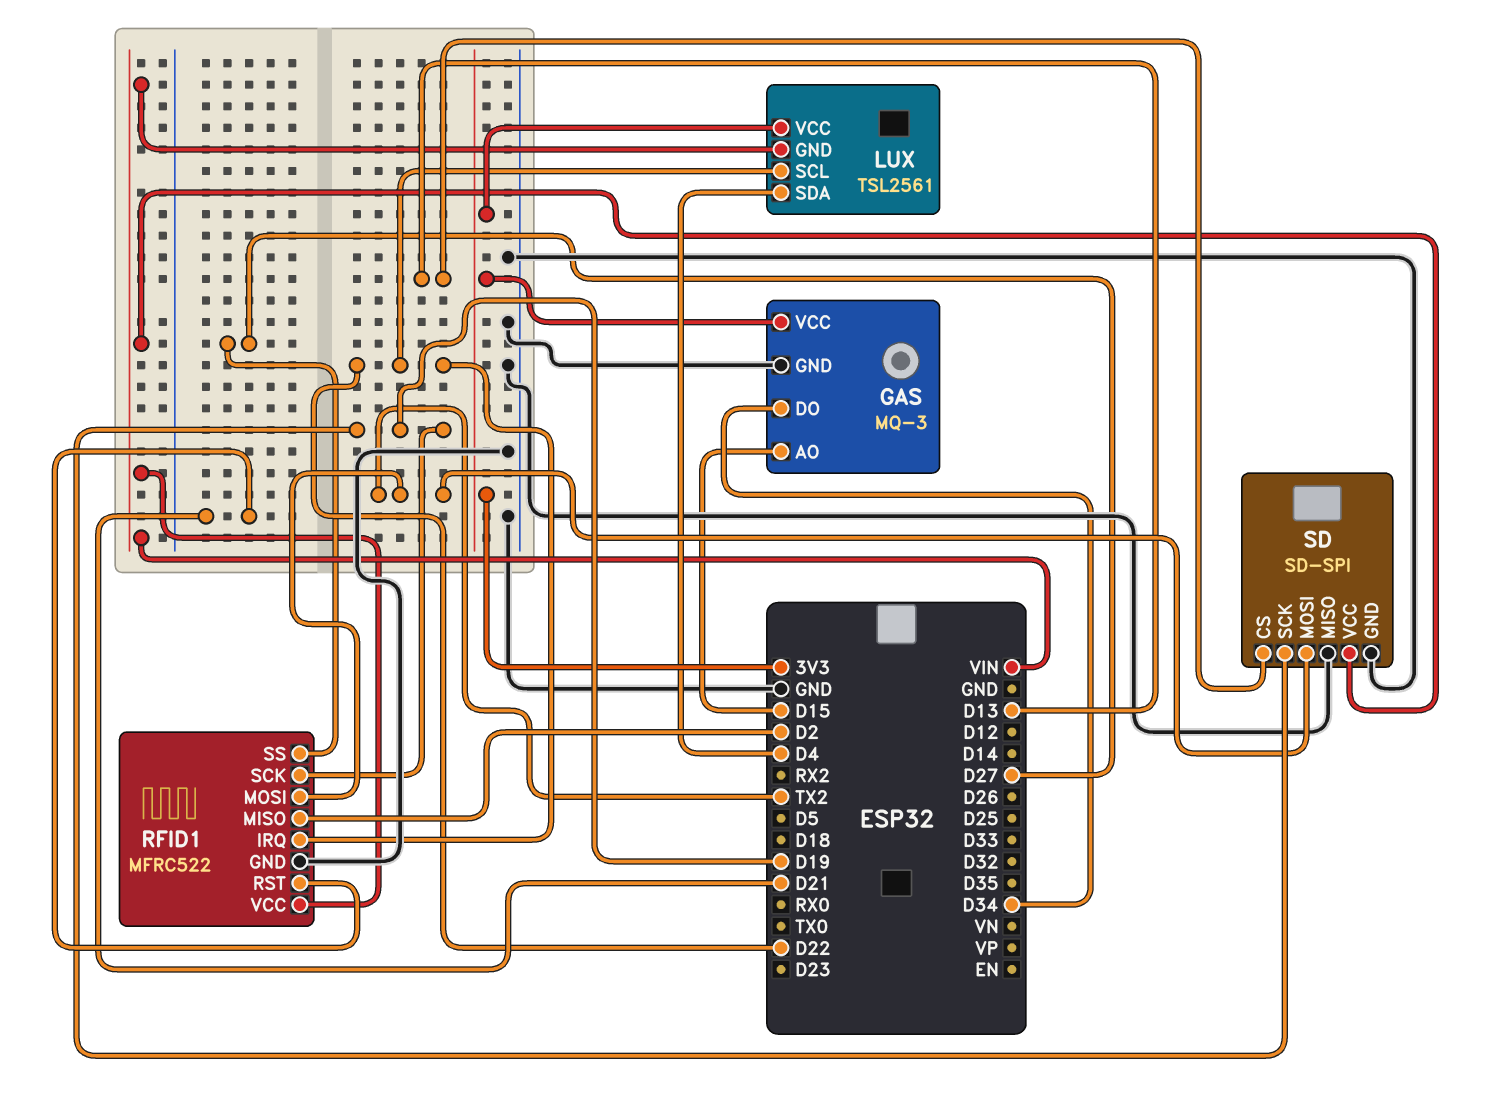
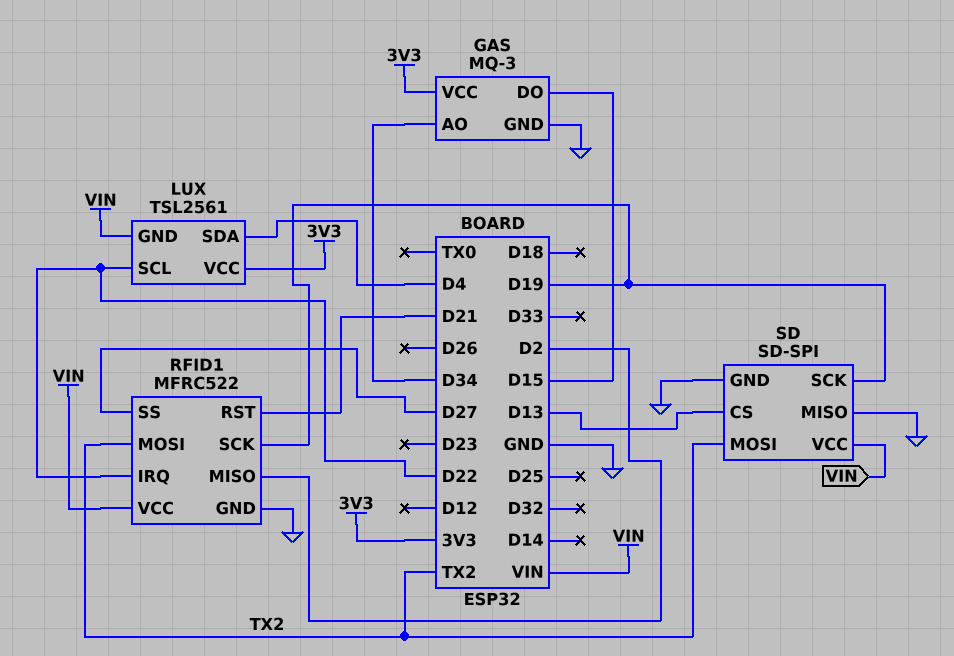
GAS pin AO: D15 -> D34
GAS pin DO: D34 -> D15

